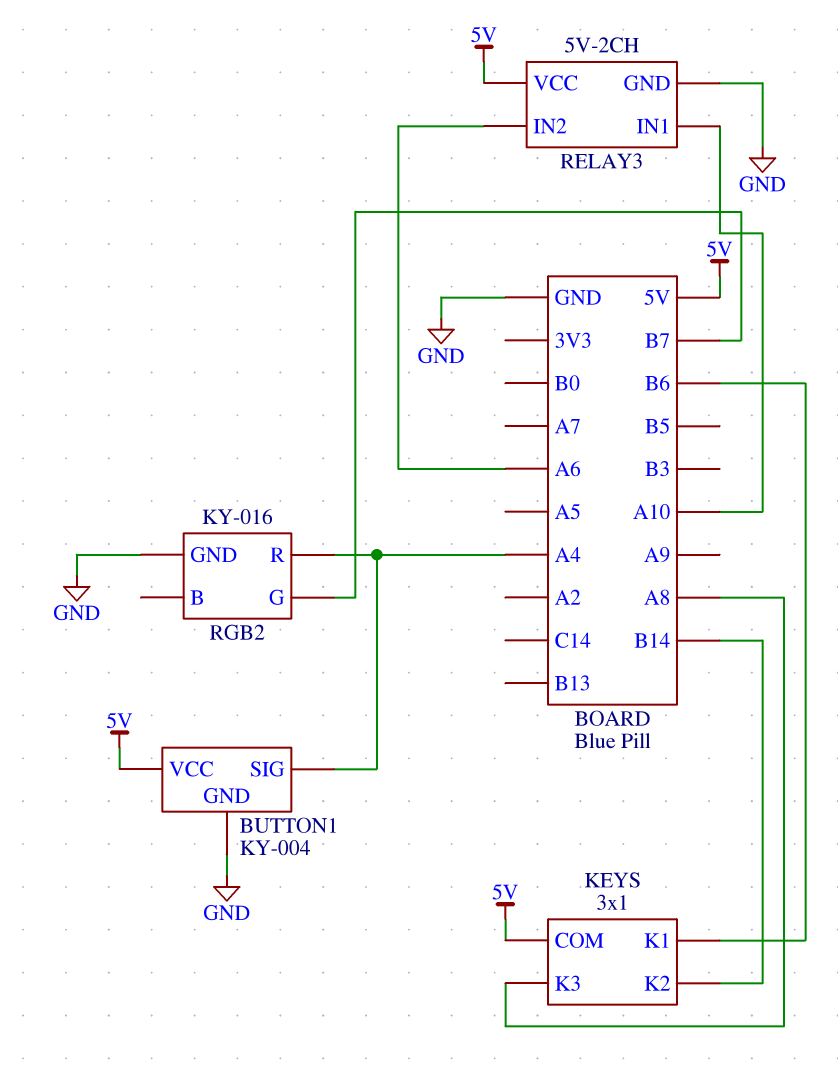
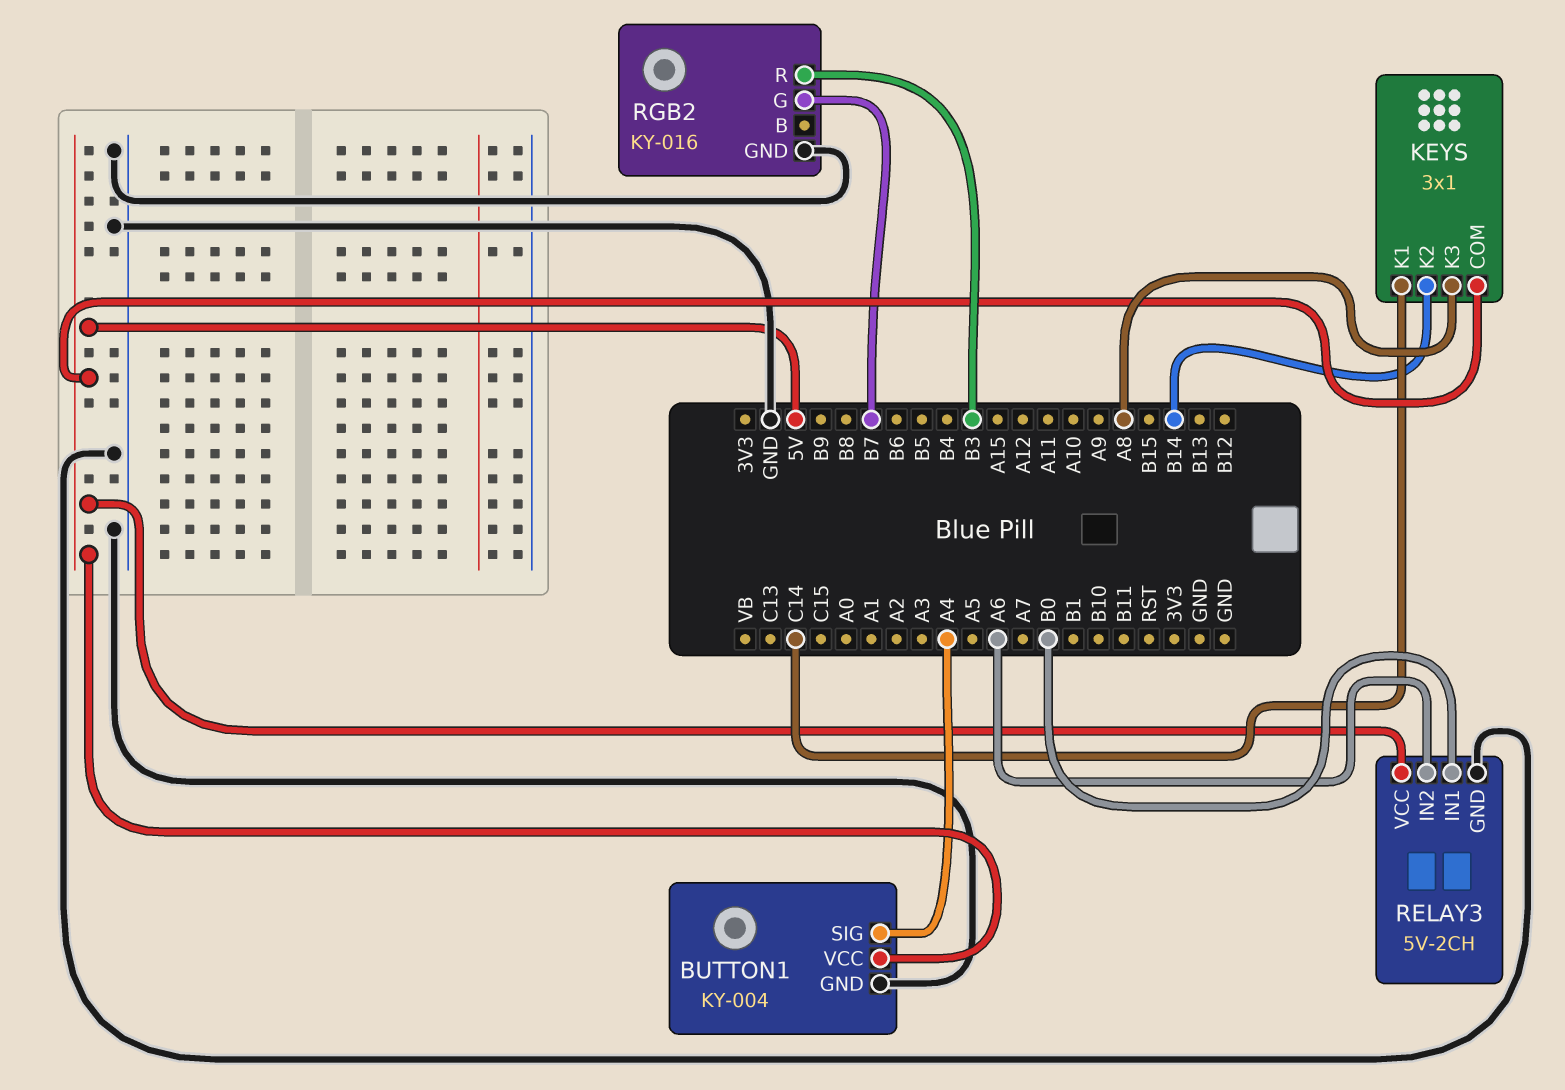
KEYS pin K1: B6 -> C14
RELAY3 pin IN1: A10 -> B0
RGB2 pin R: A4 -> B3

